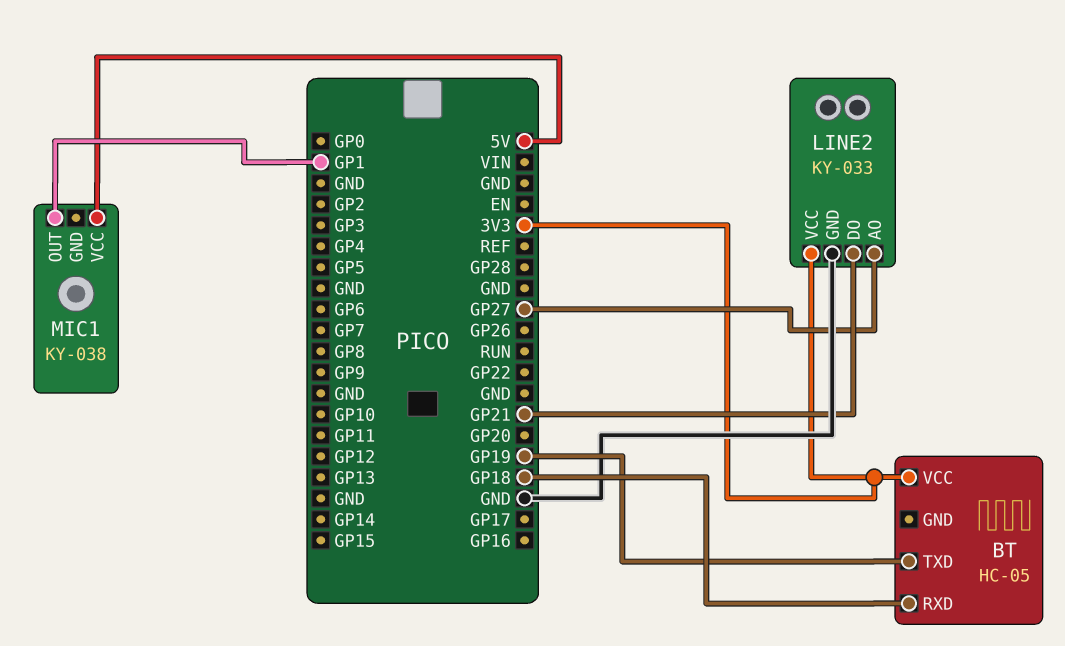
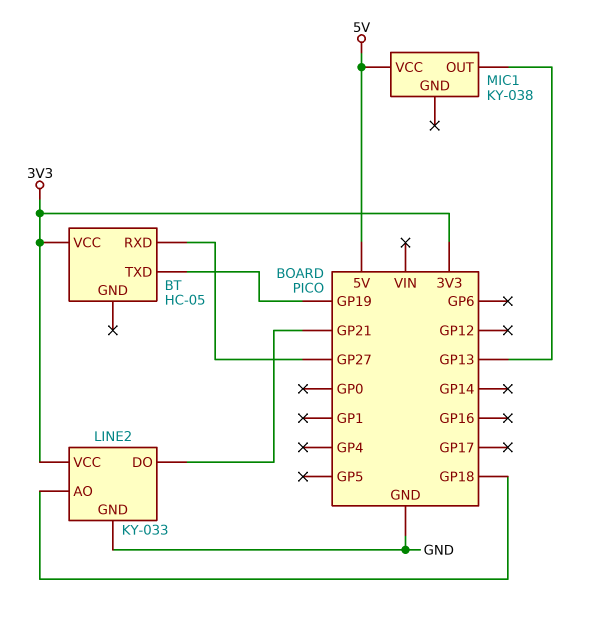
BT pin RXD: GP18 -> GP27
LINE2 pin AO: GP27 -> GP18
MIC1 pin OUT: GP1 -> GP13

